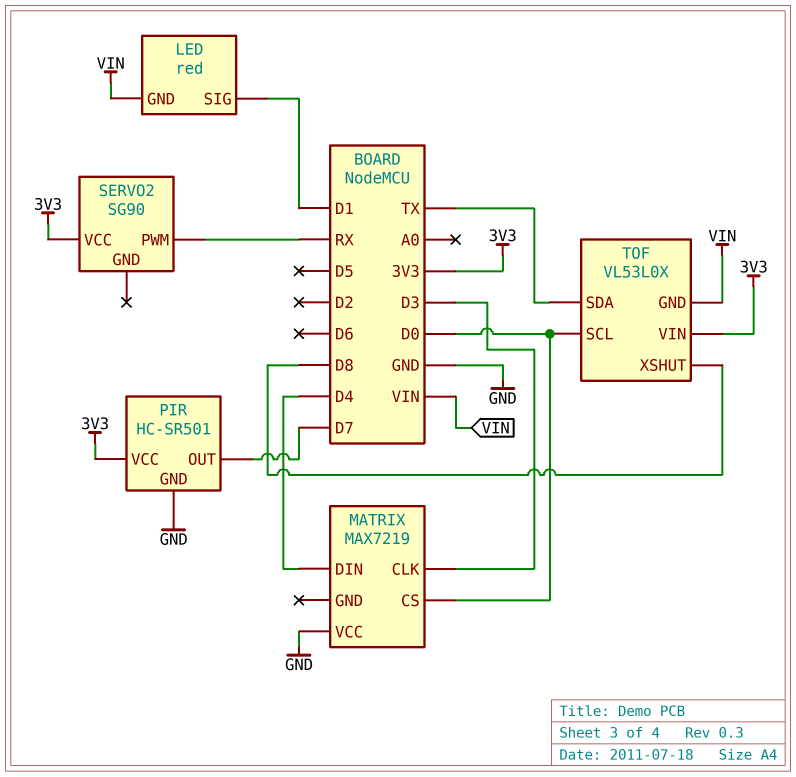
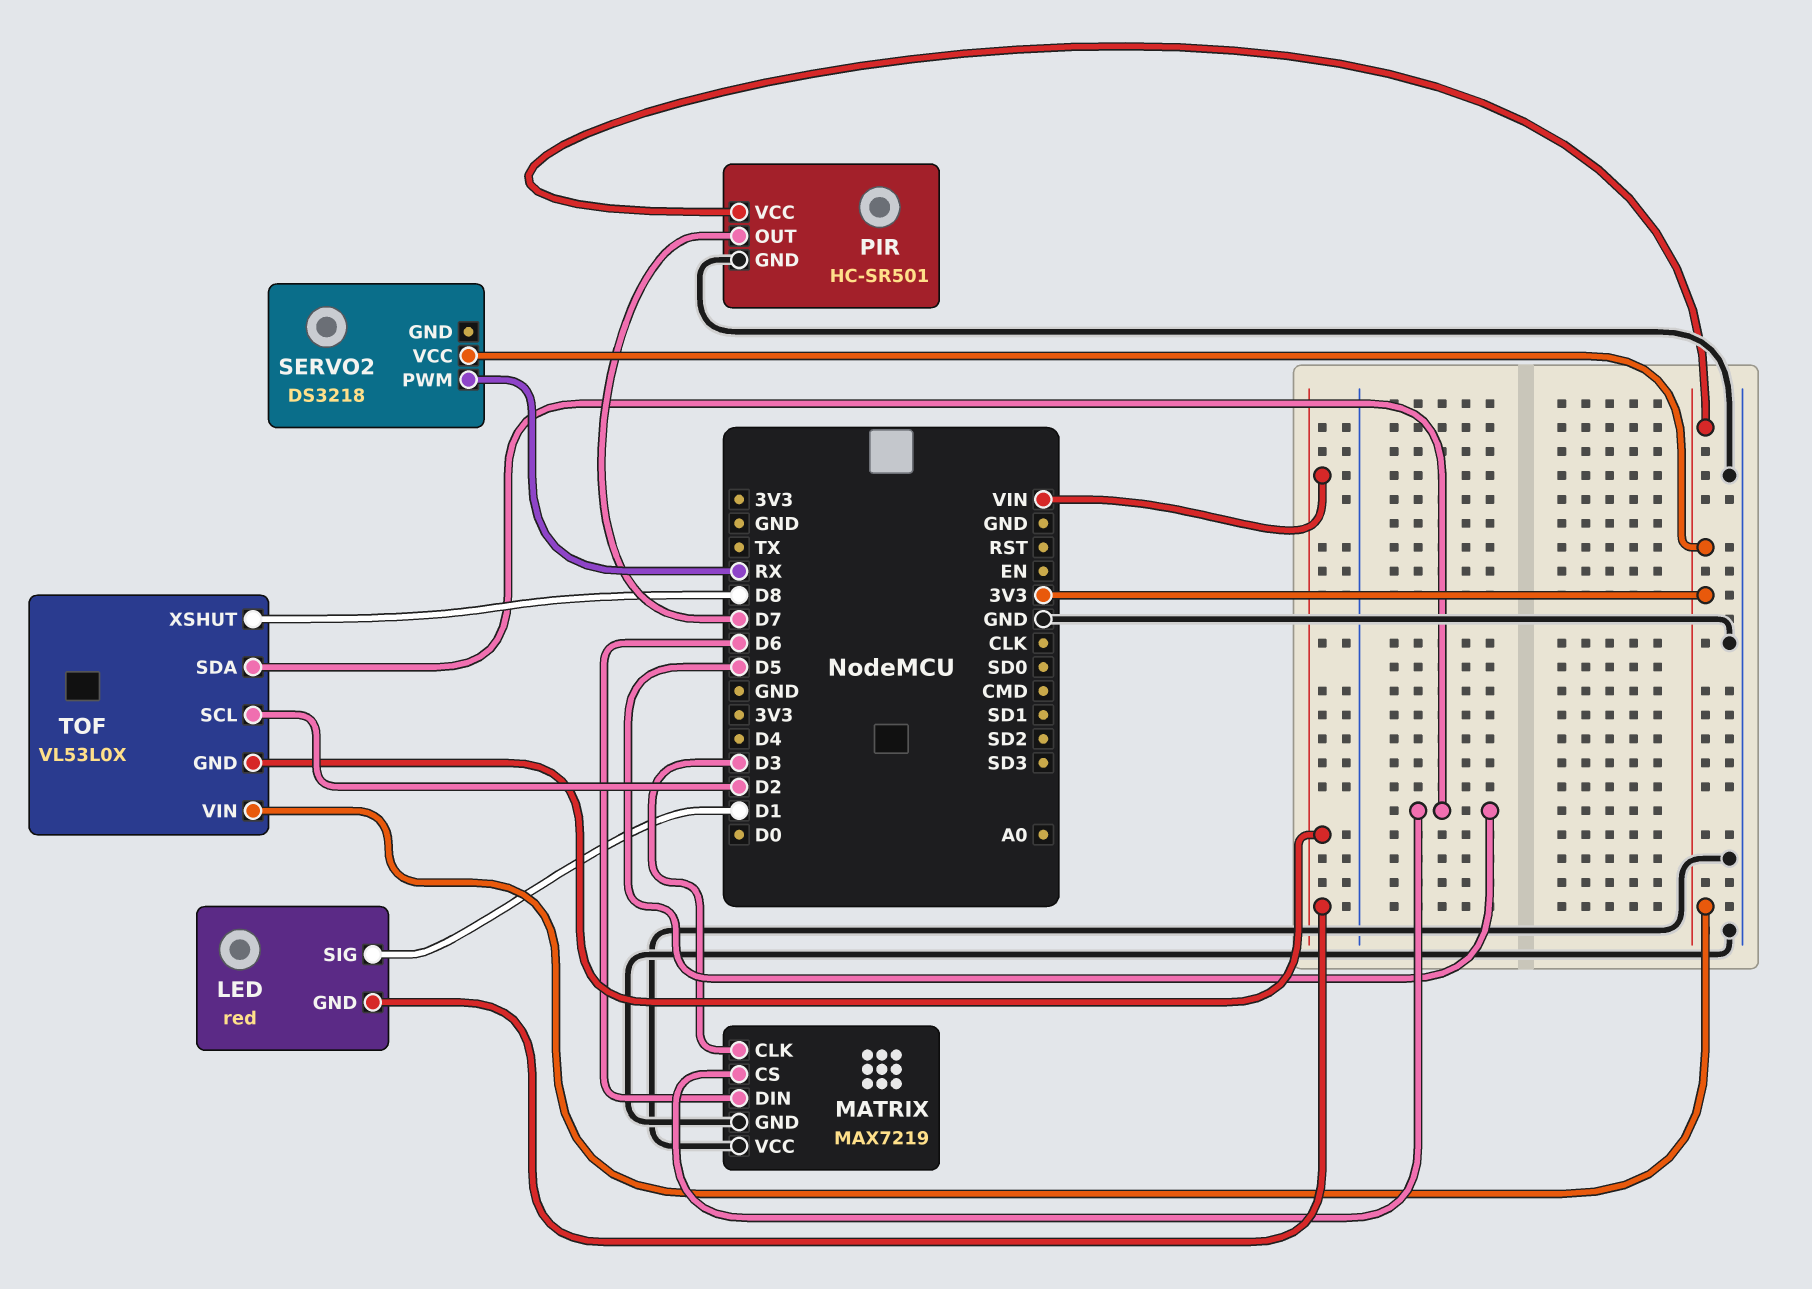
MATRIX pin CS: D0 -> D5
MATRIX pin DIN: D4 -> D6
MATRIX pin GND: none -> GND
SERVO2: SG90 -> DS3218
TOF pin SCL: D0 -> D2
TOF pin SDA: TX -> D5

